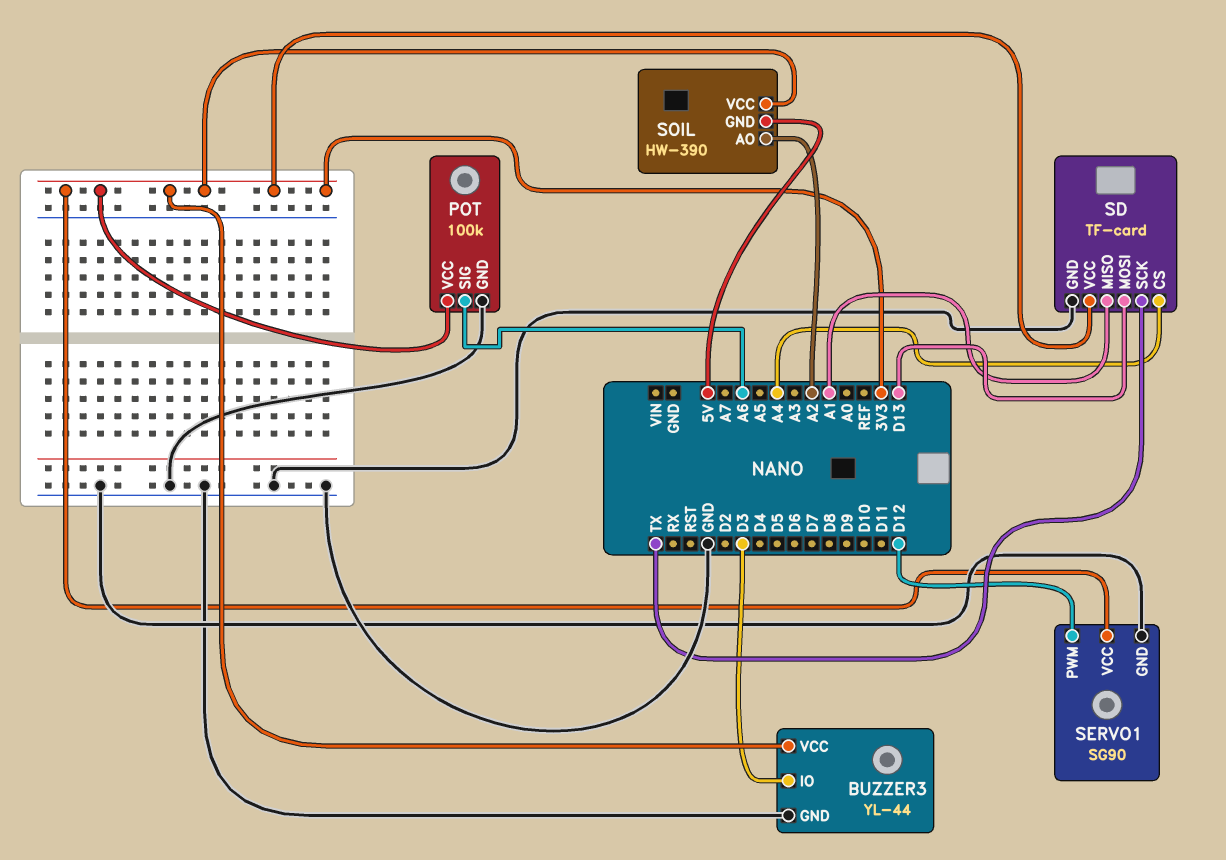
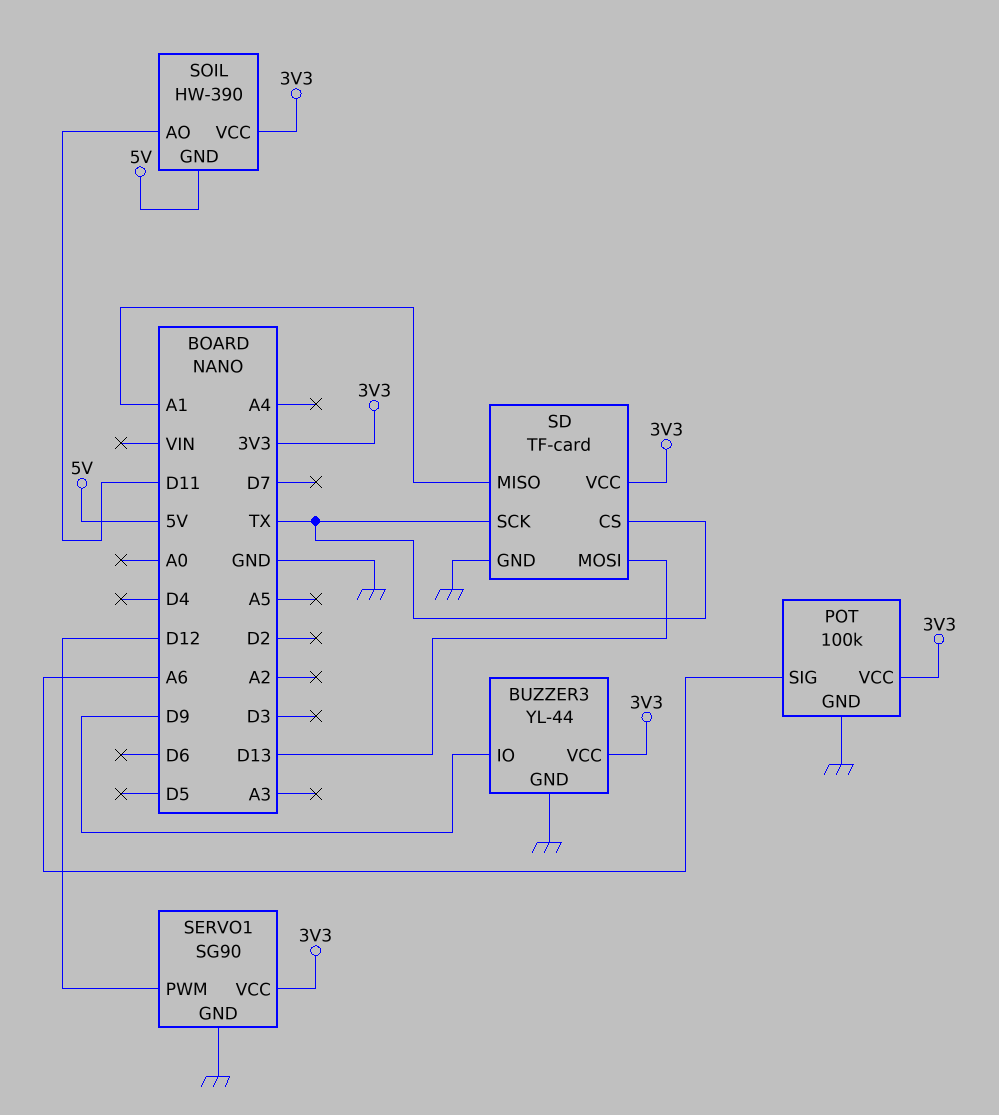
BUZZER3 pin IO: D3 -> D9
SD pin CS: A4 -> TX
SOIL pin AO: A2 -> D11

